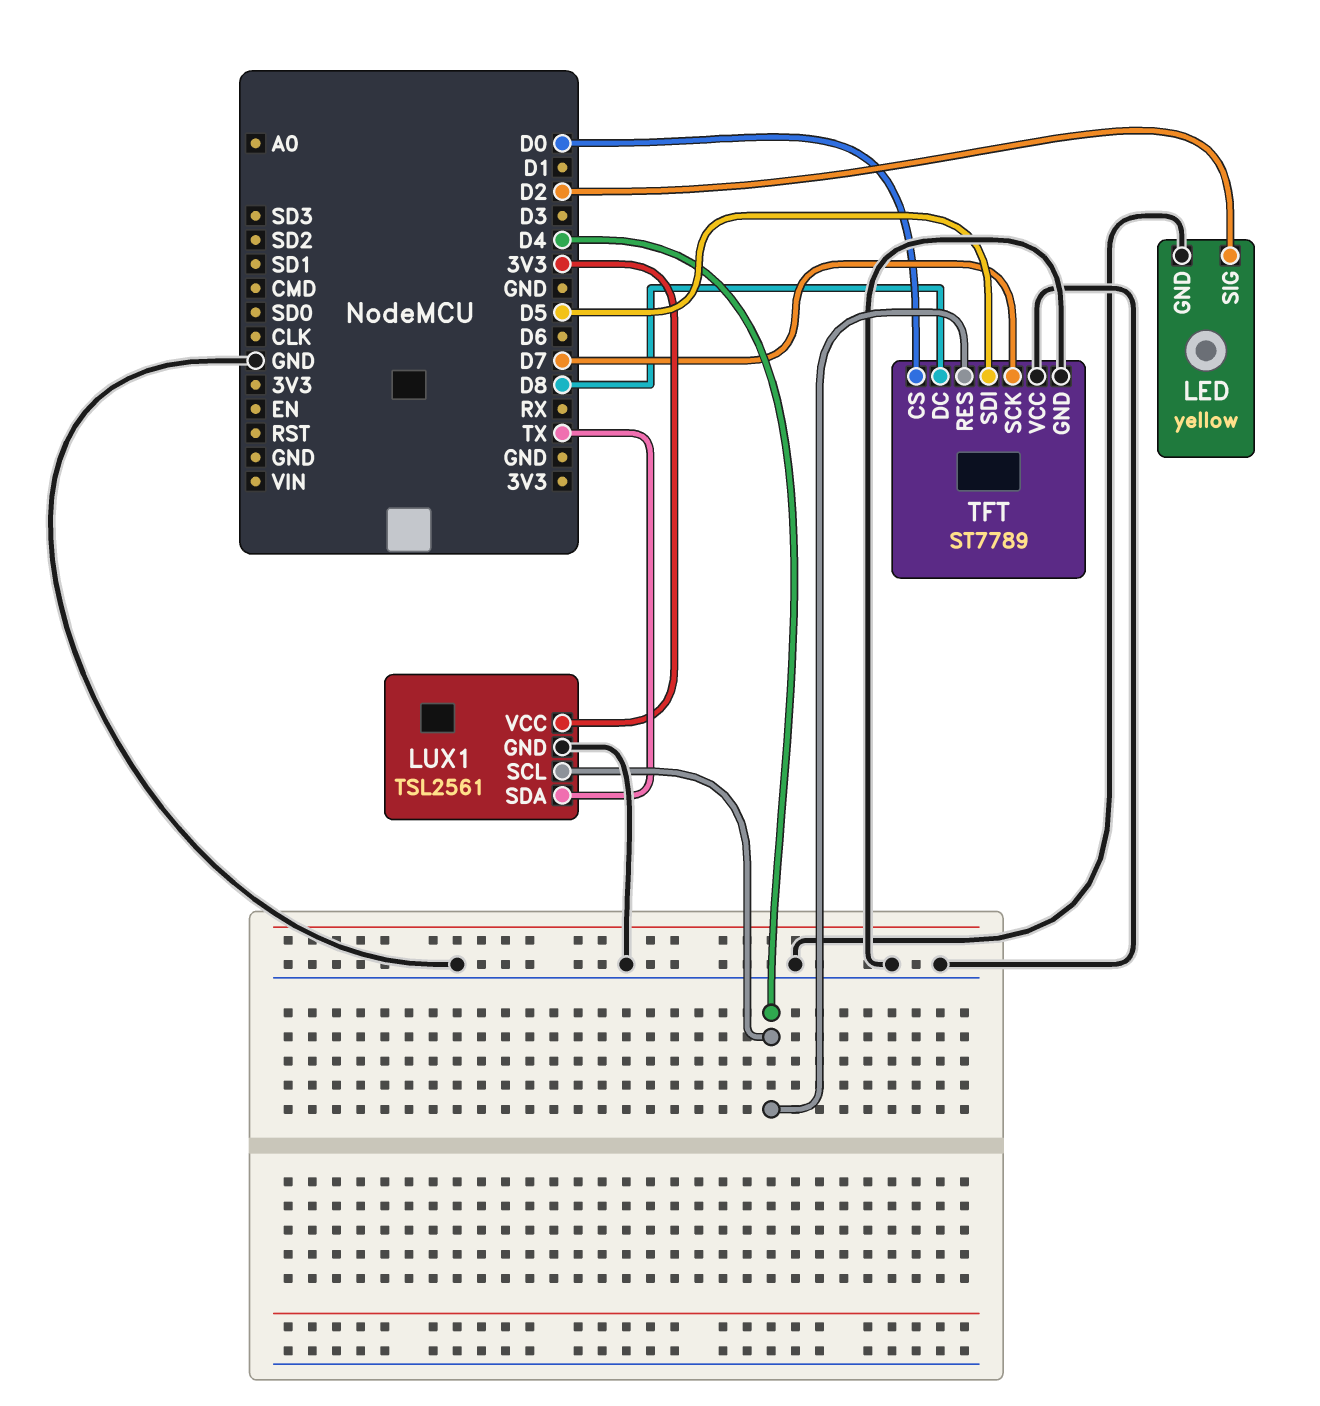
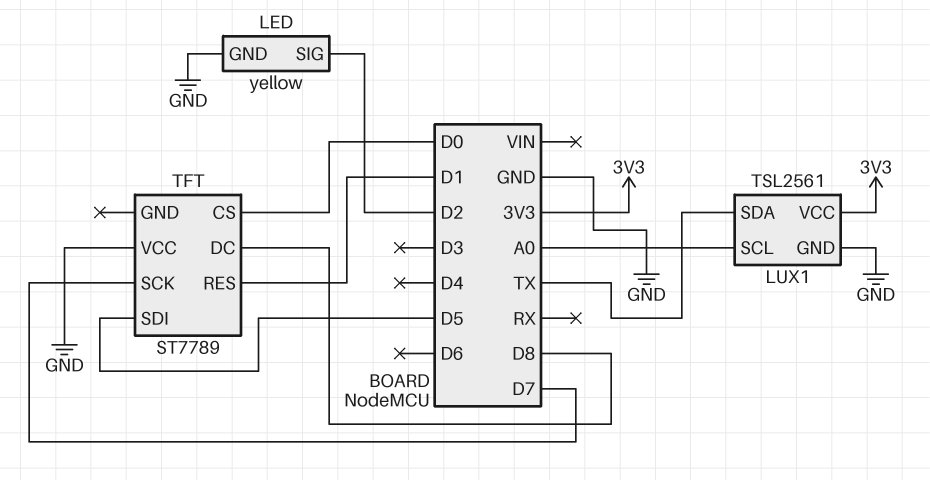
LUX1 pin SCL: D4 -> A0
TFT pin GND: GND -> none
TFT pin RES: D4 -> D1

